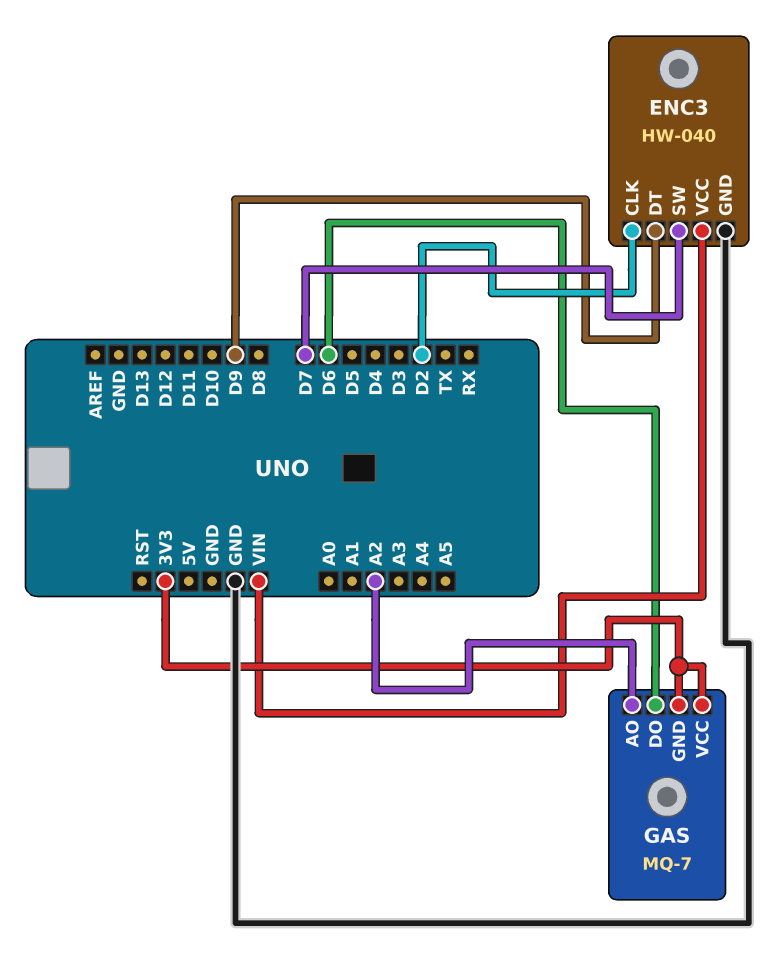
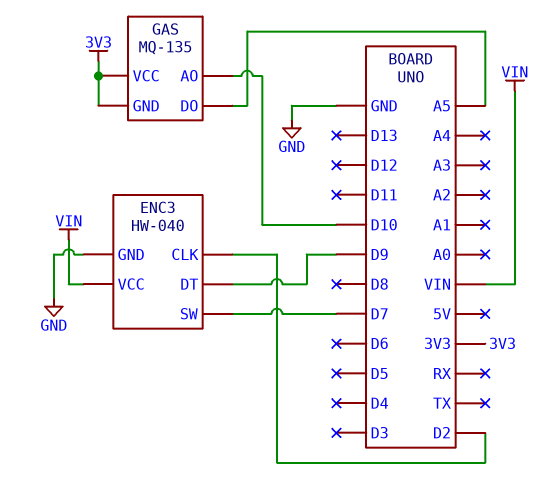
GAS: MQ-7 -> MQ-135
GAS pin AO: A2 -> D10
GAS pin DO: D6 -> A5

